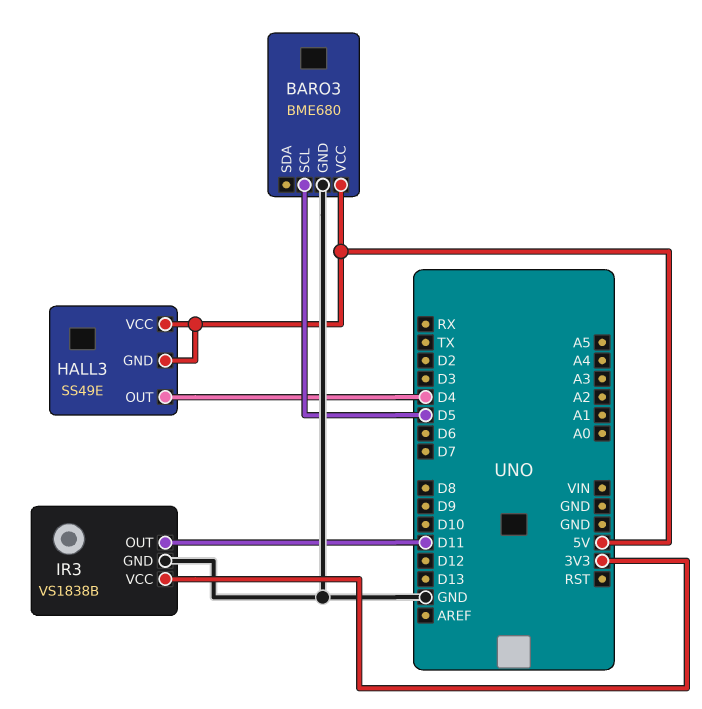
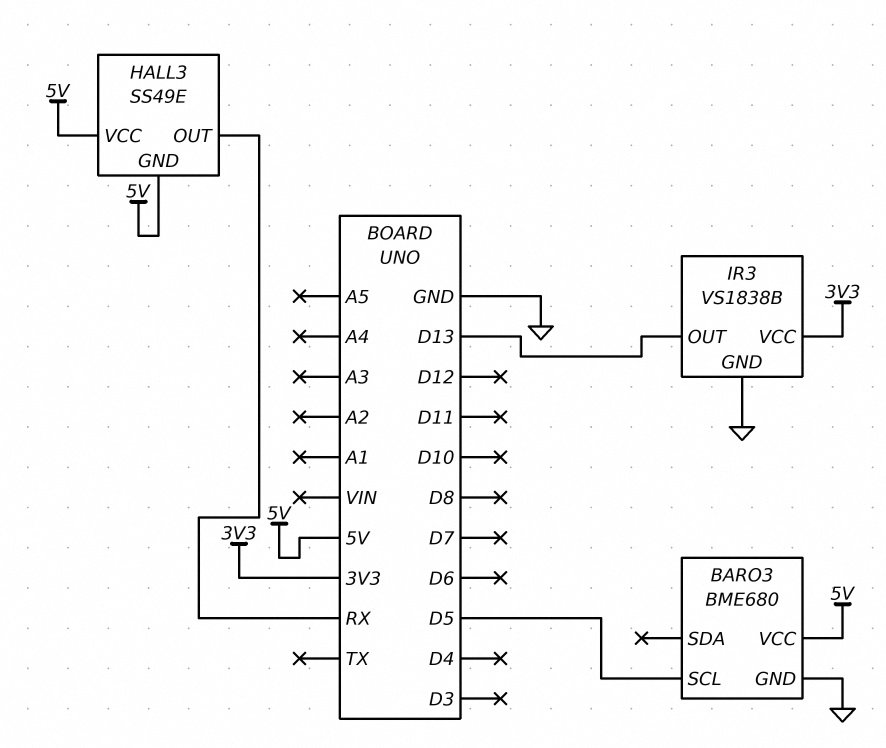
HALL3 pin OUT: D4 -> RX
IR3 pin OUT: D11 -> D13

